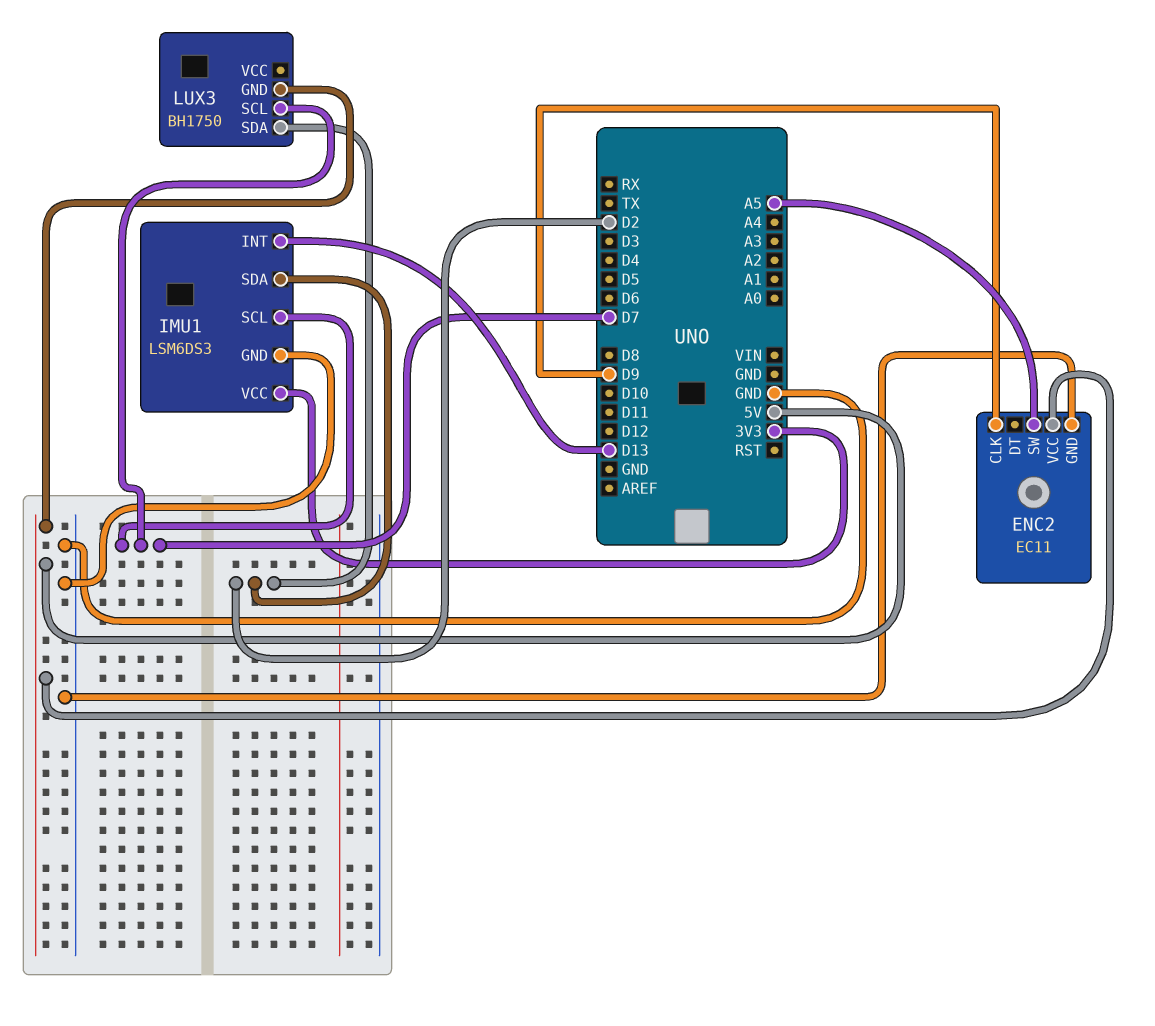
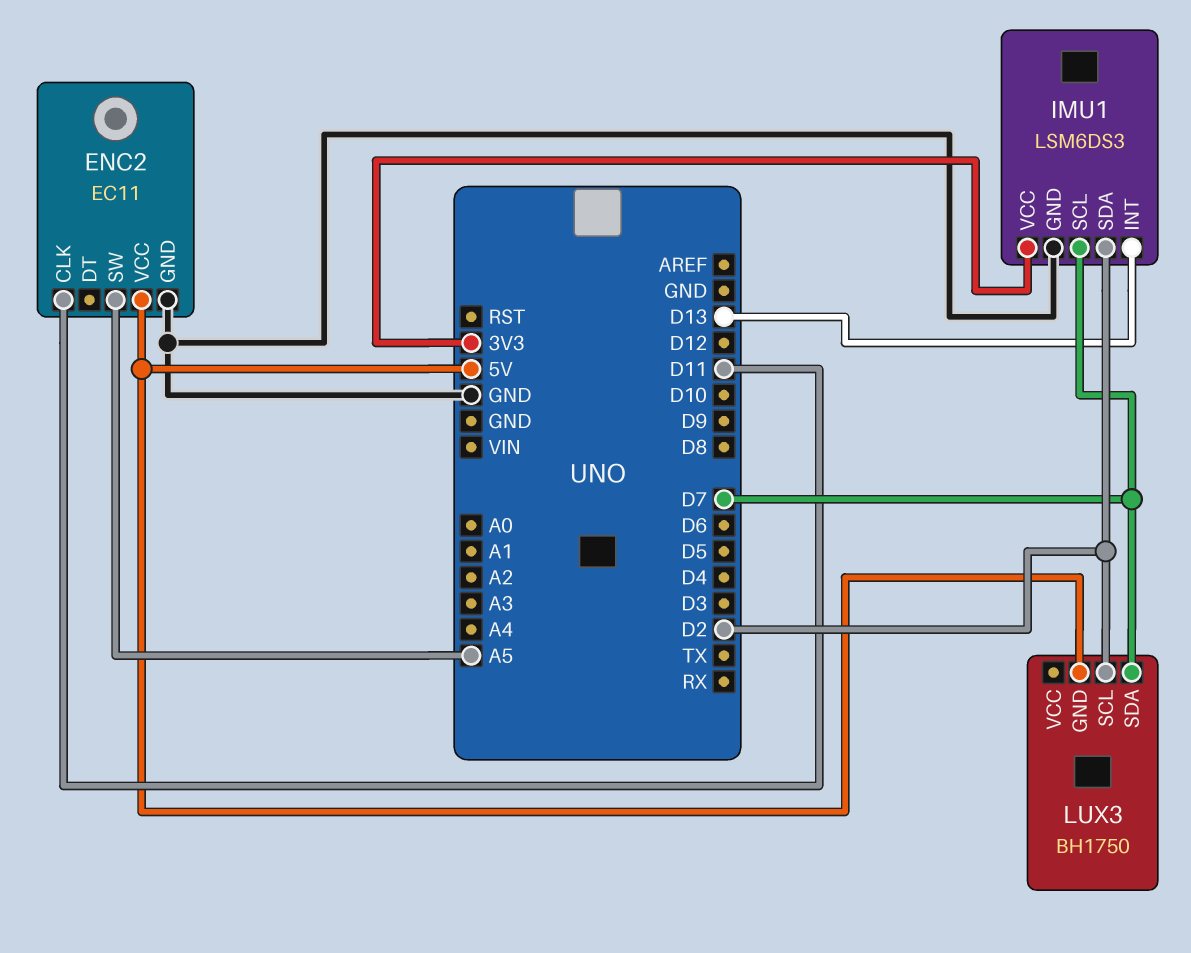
ENC2 pin CLK: D9 -> D11
LUX3 pin SCL: D7 -> D2
LUX3 pin SDA: D2 -> D7

